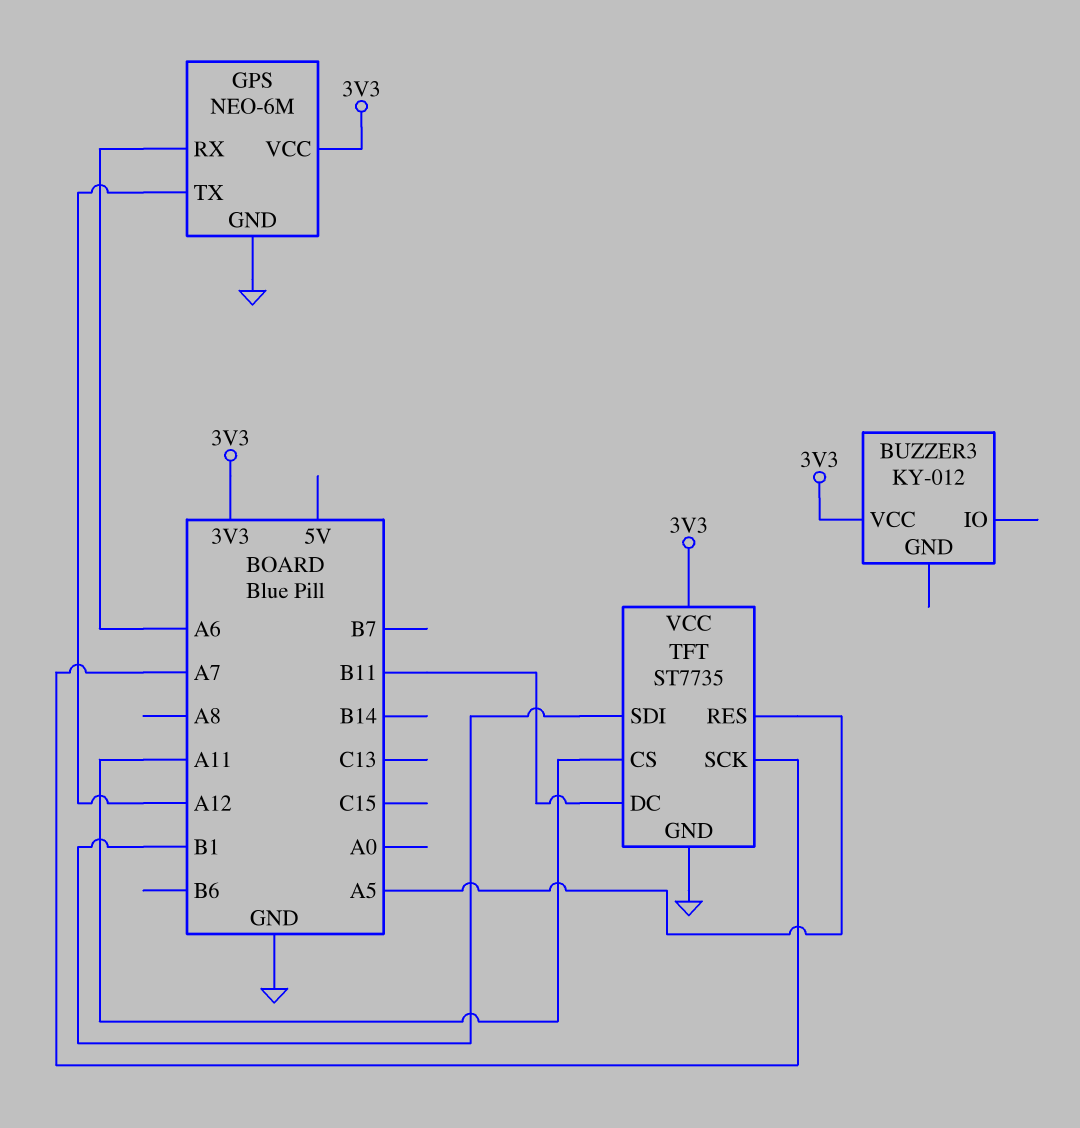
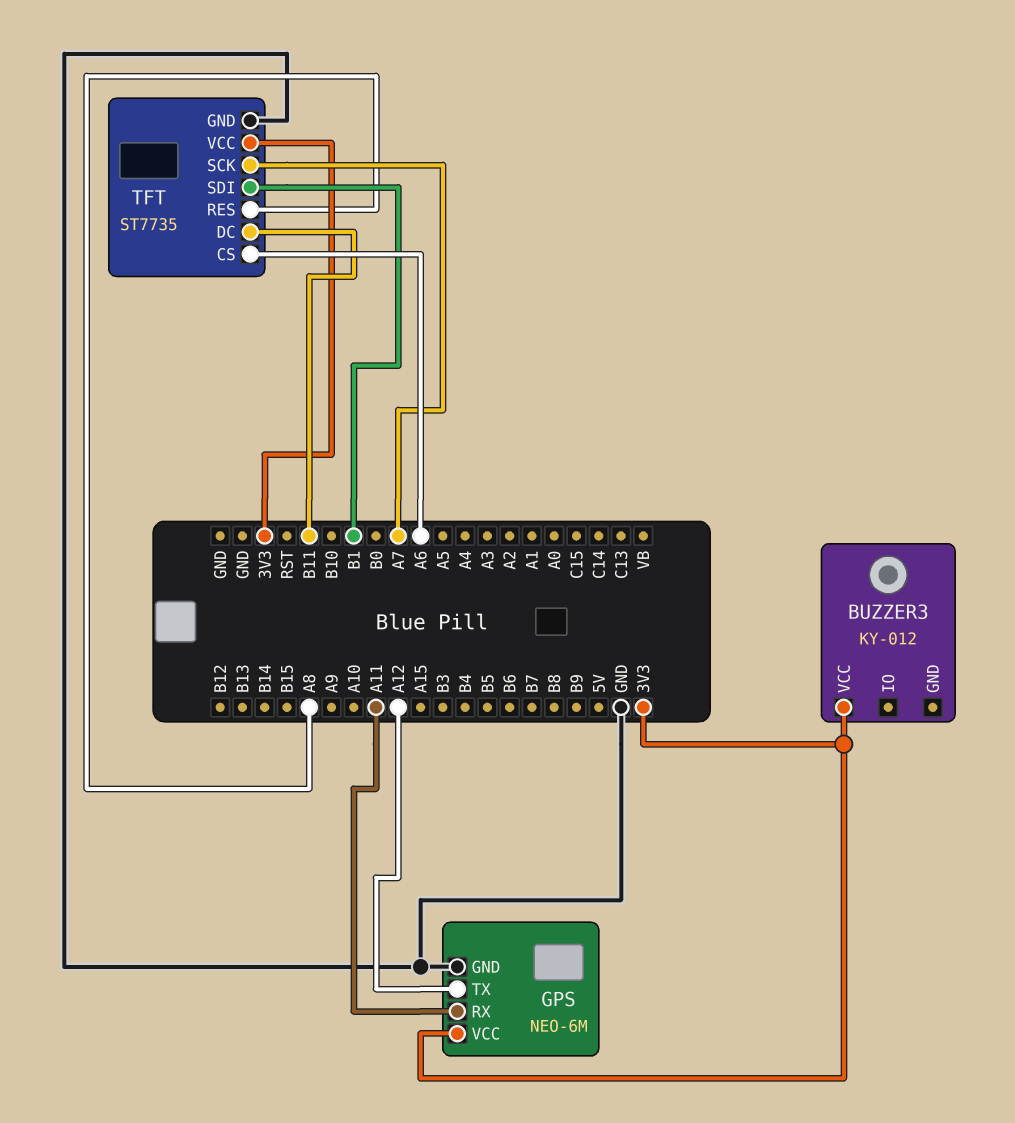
GPS pin RX: A6 -> A11
TFT pin CS: A11 -> A6
TFT pin RES: A5 -> A8

